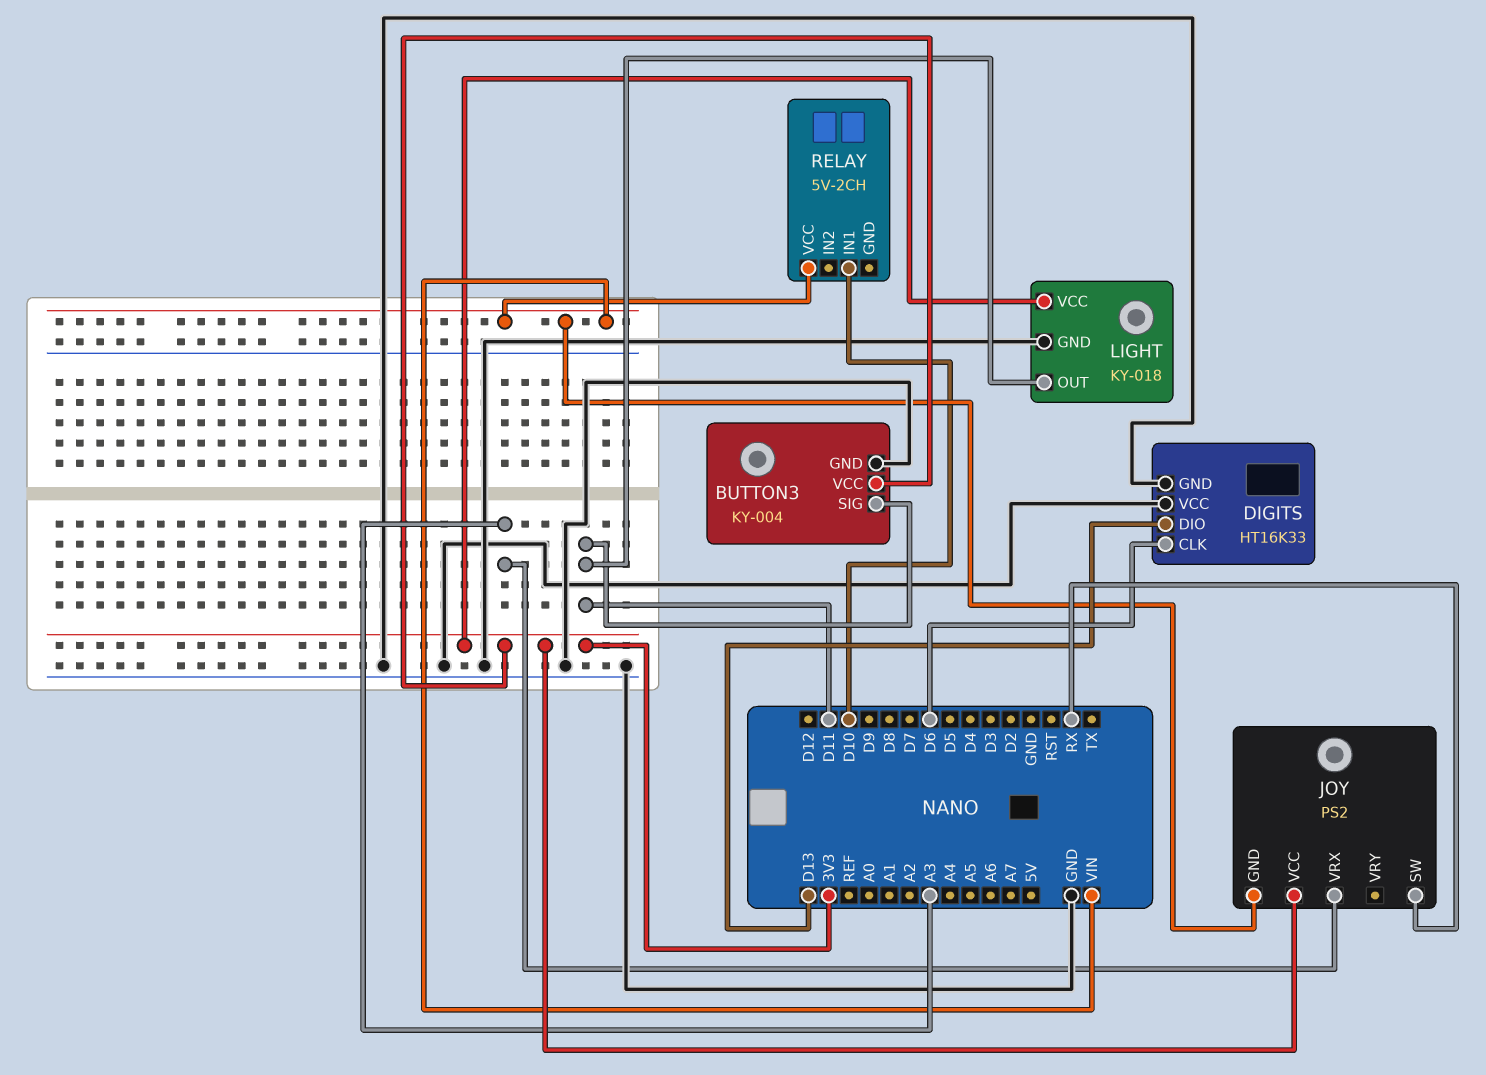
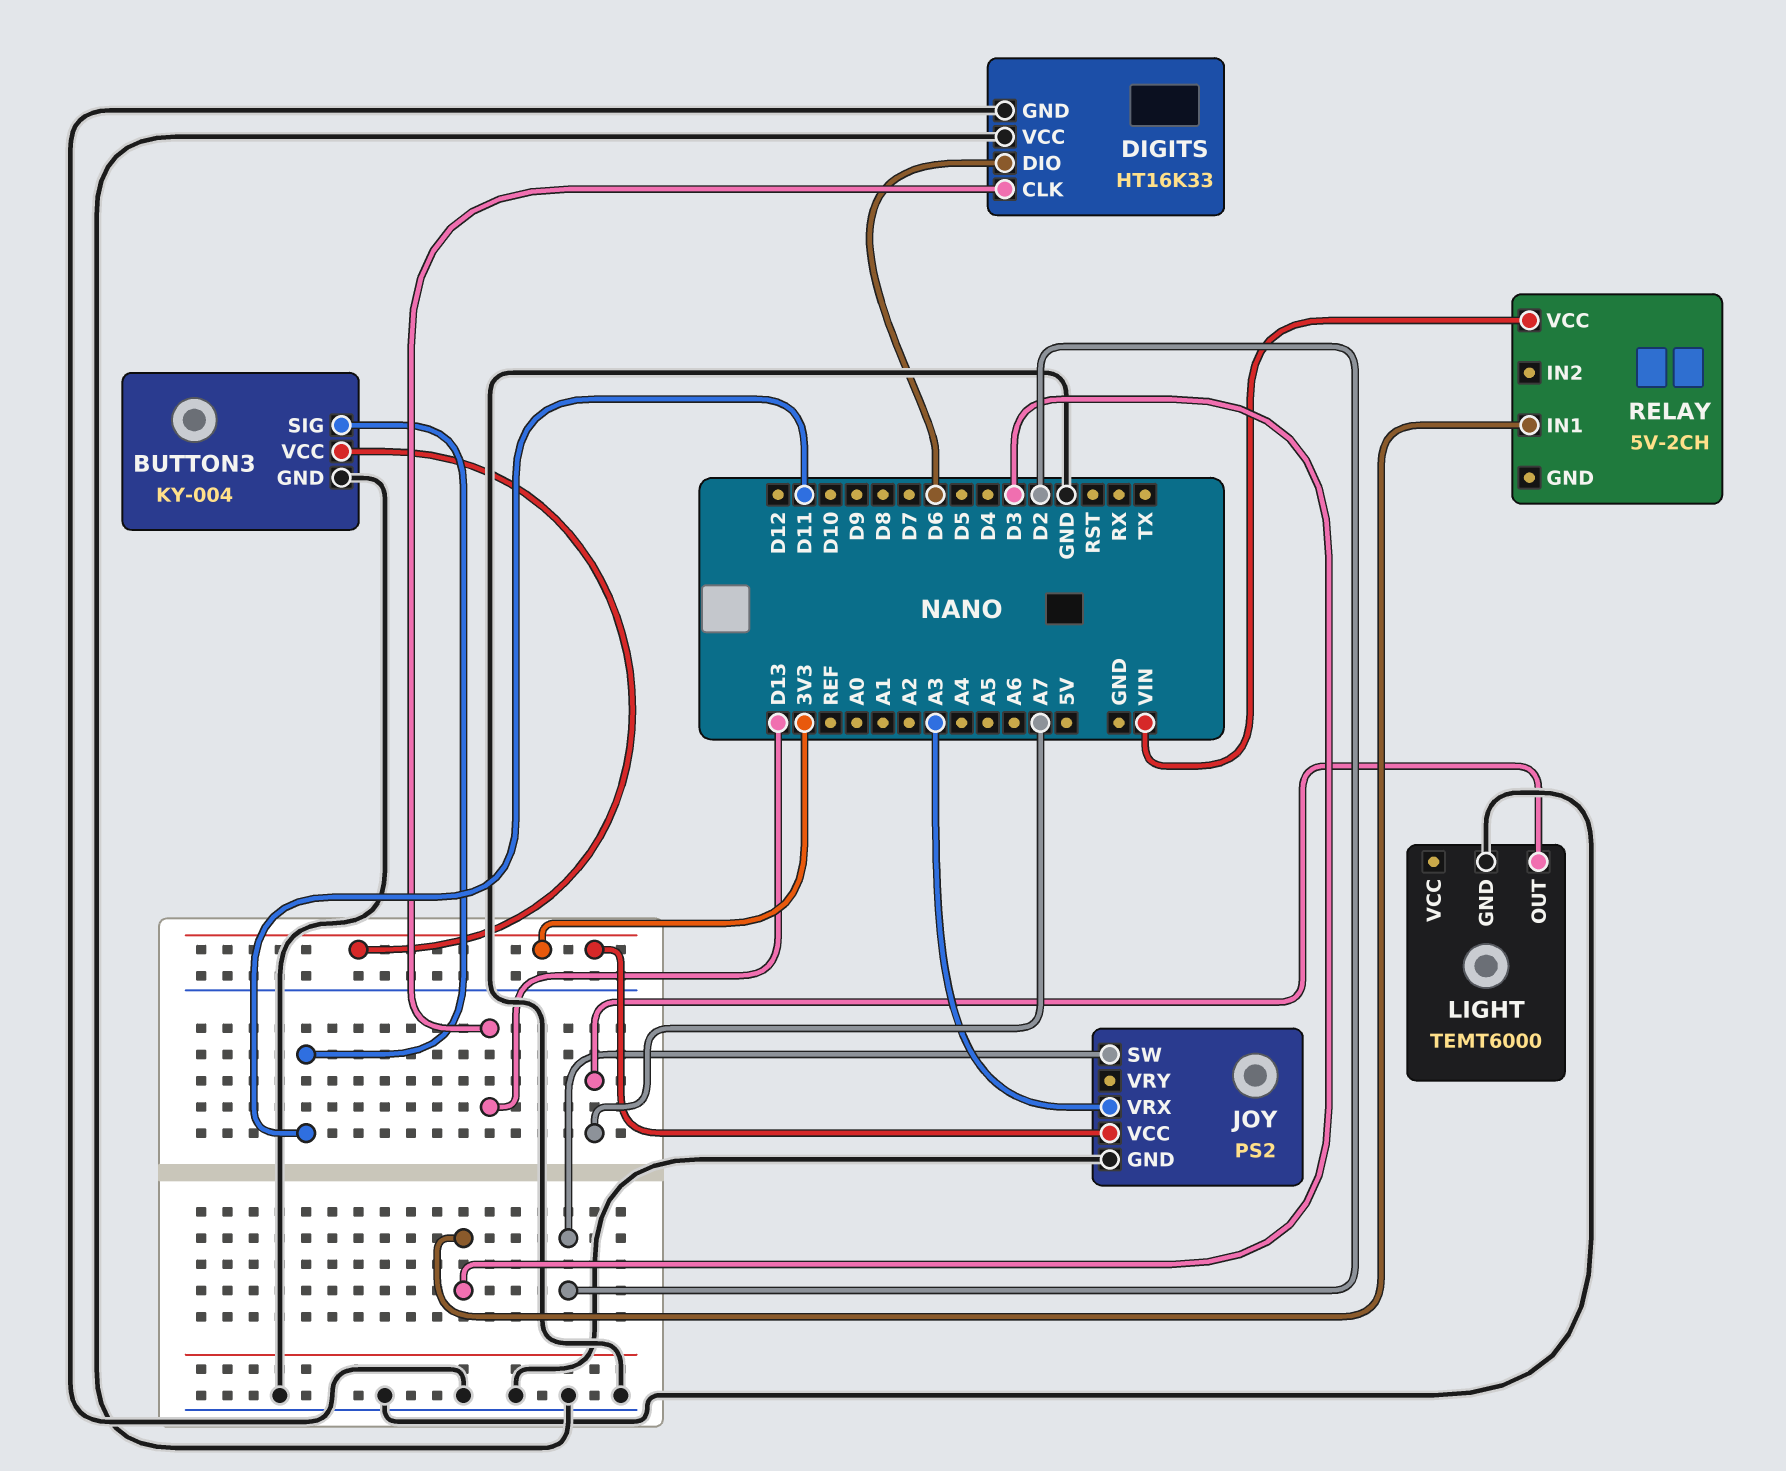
DIGITS pin CLK: D6 -> D13
DIGITS pin DIO: D13 -> D6
JOY pin GND: VIN -> GND
JOY pin SW: RX -> D2
LIGHT: KY-018 -> TEMT6000
LIGHT pin OUT: D11 -> A7
LIGHT pin VCC: 3V3 -> none
RELAY pin IN1: D10 -> D3

